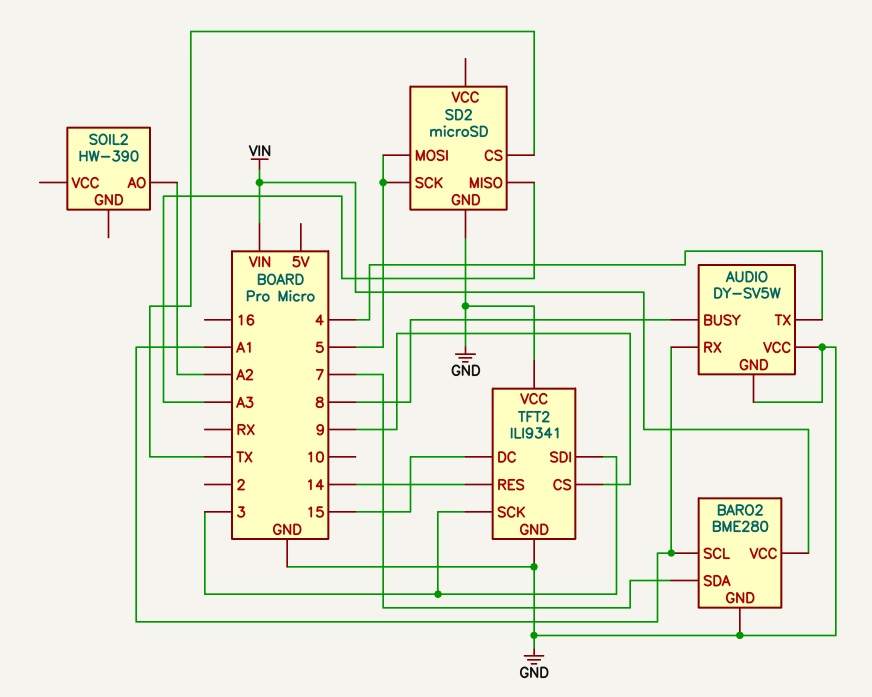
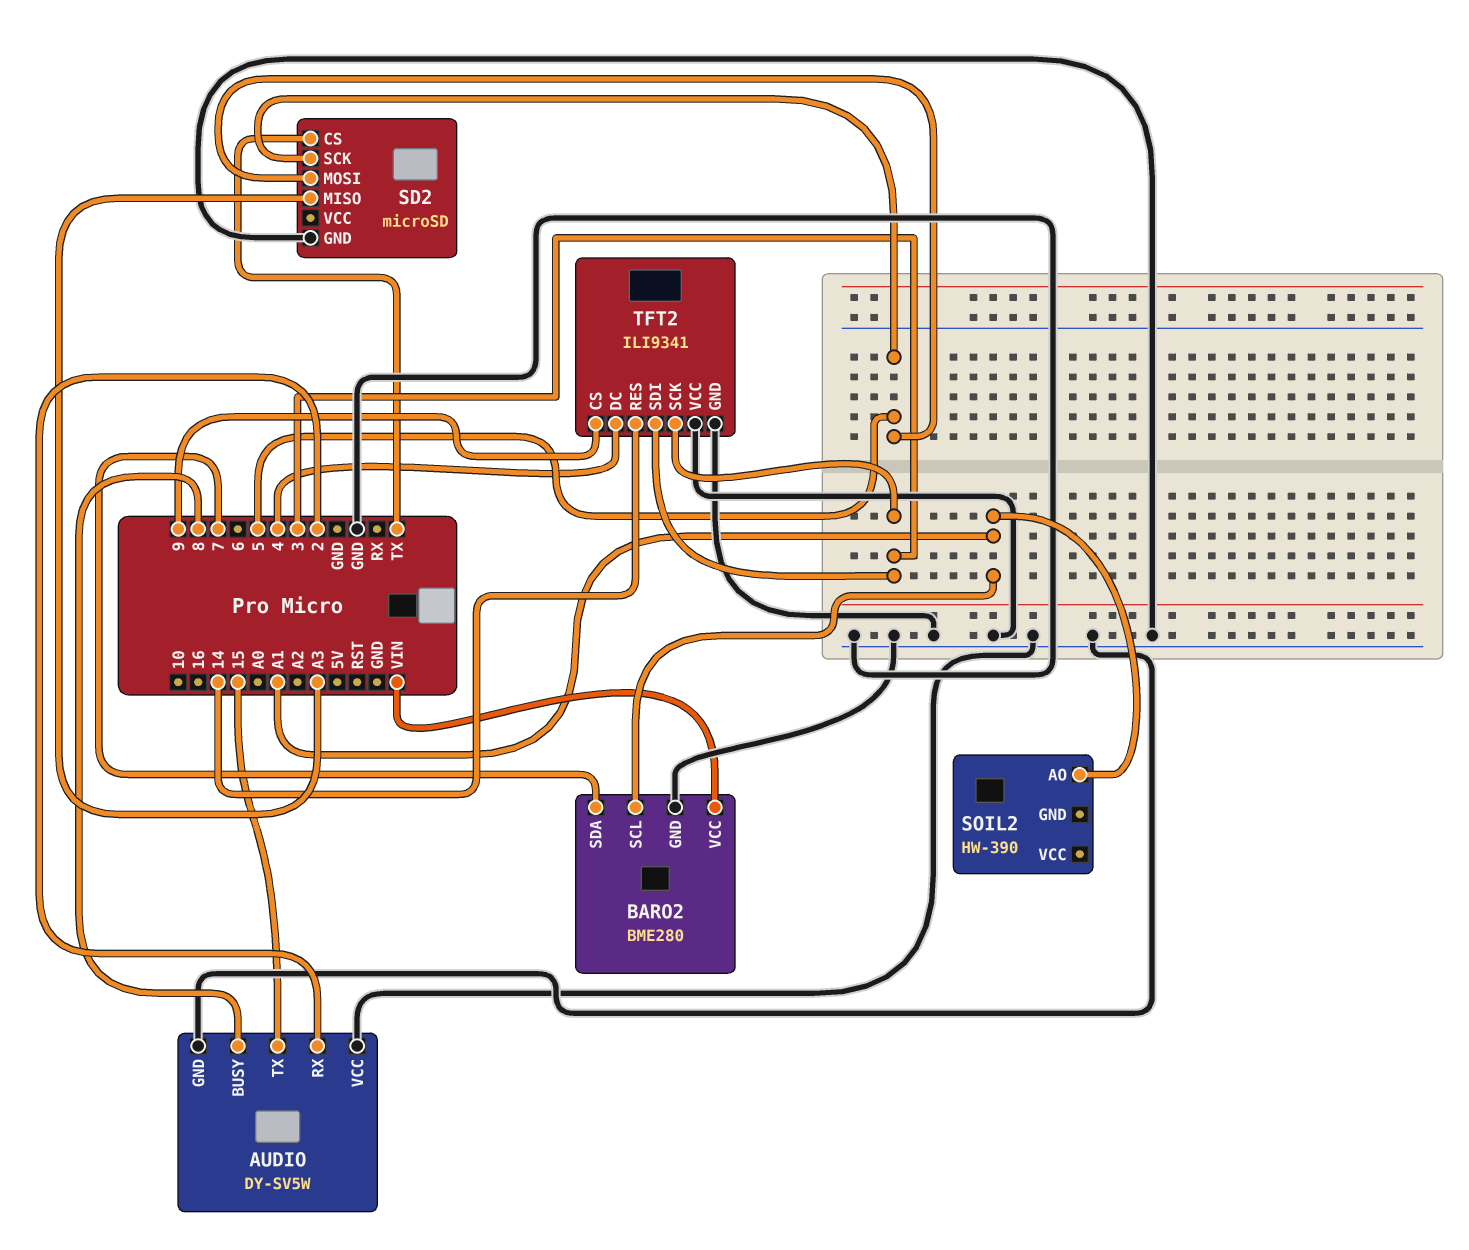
AUDIO pin RX: A1 -> 2
AUDIO pin TX: 4 -> 15
SOIL2 pin AO: A2 -> A1
TFT2 pin DC: 15 -> 4

